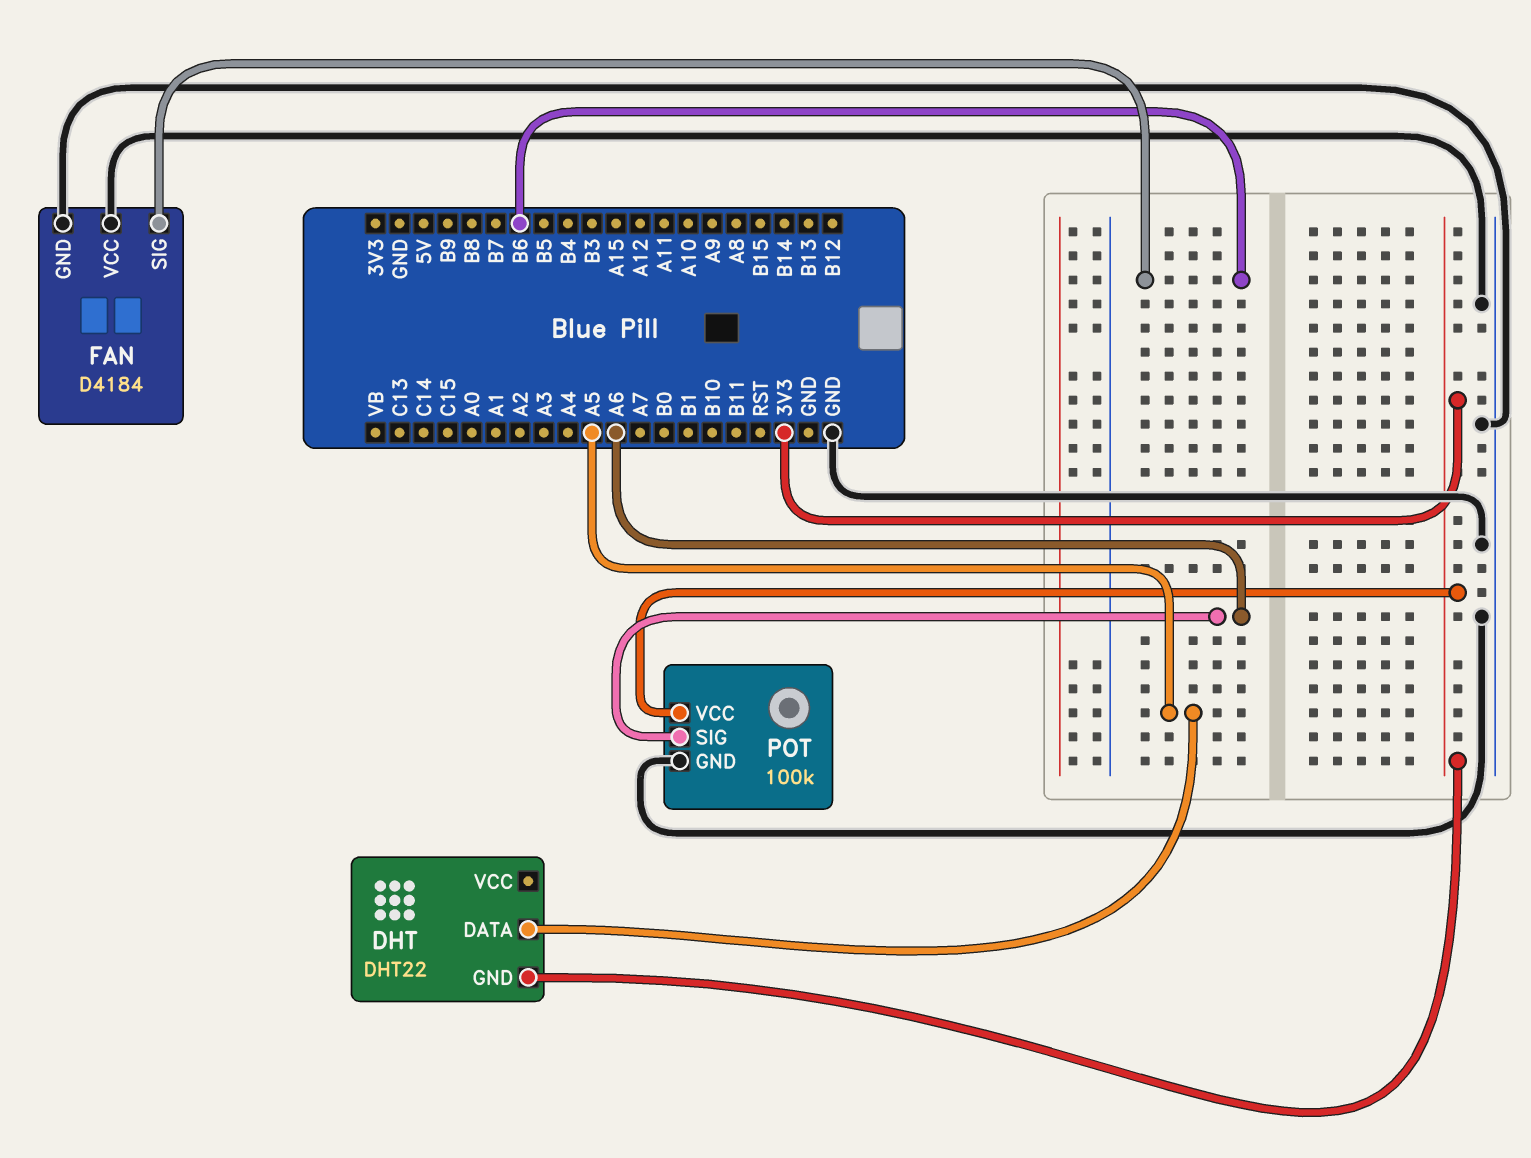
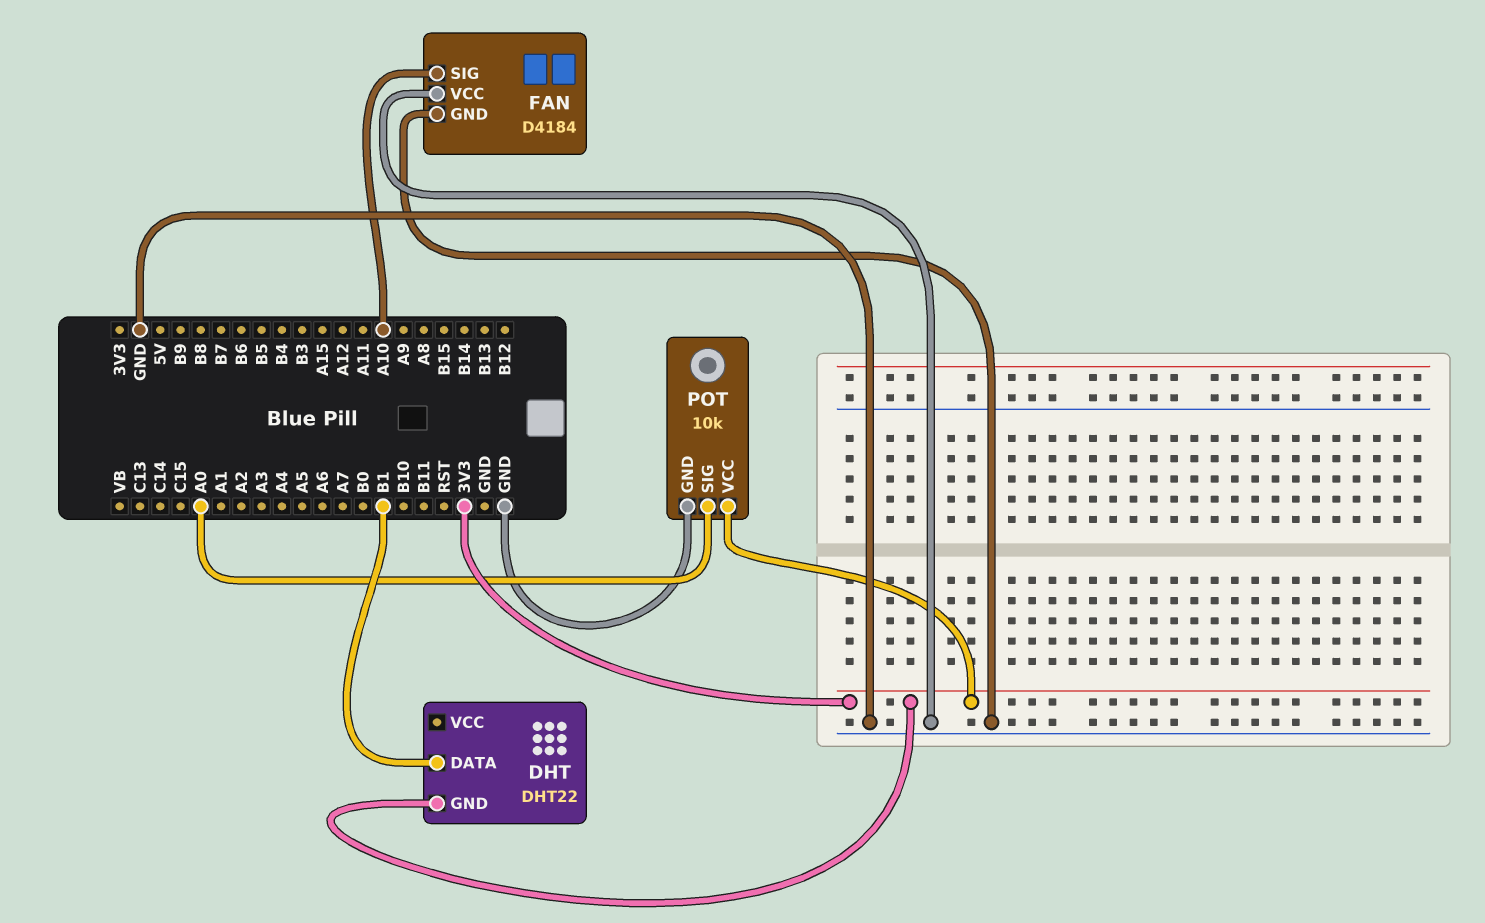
DHT pin DATA: A5 -> B1
FAN pin SIG: B6 -> A10
POT: 100k -> 10k
POT pin SIG: A6 -> A0

